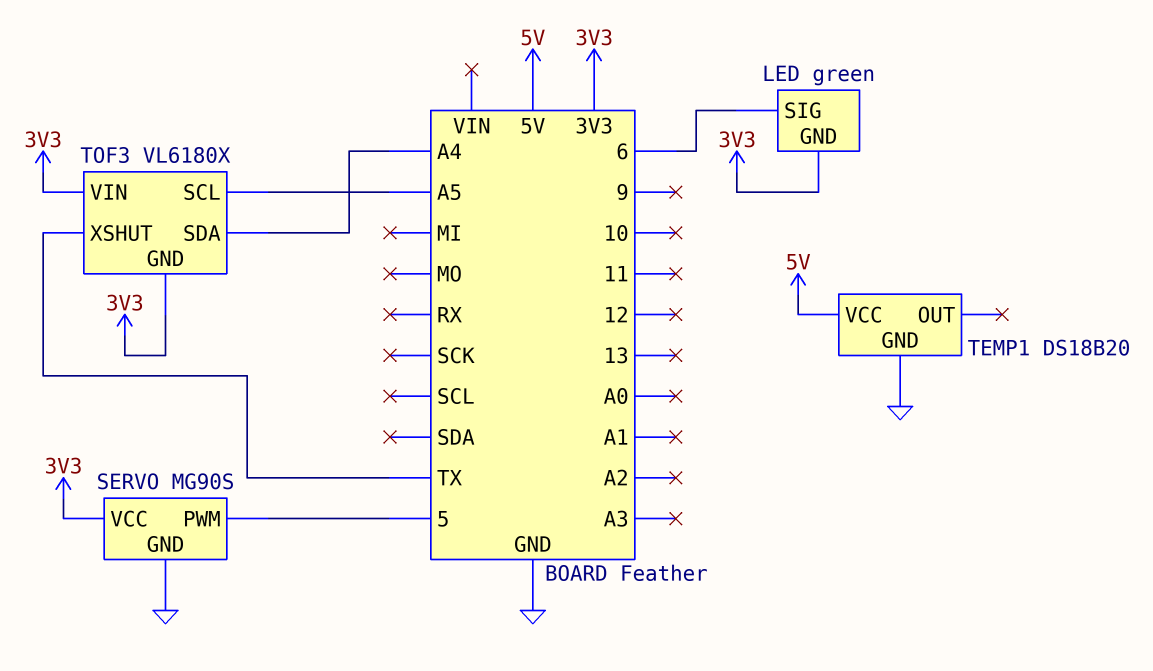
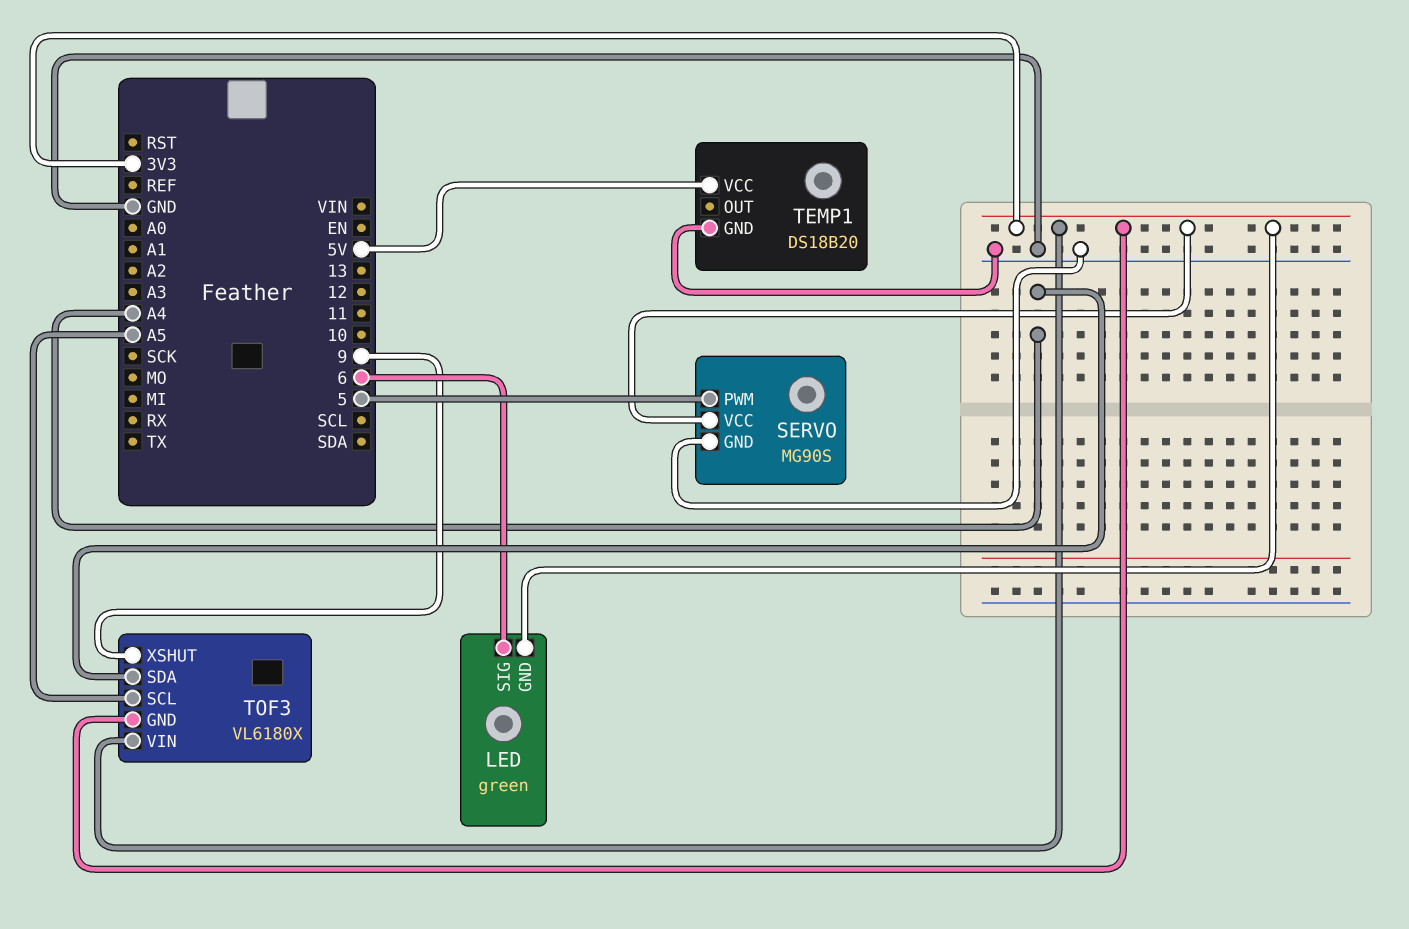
TOF3 pin XSHUT: TX -> 9

